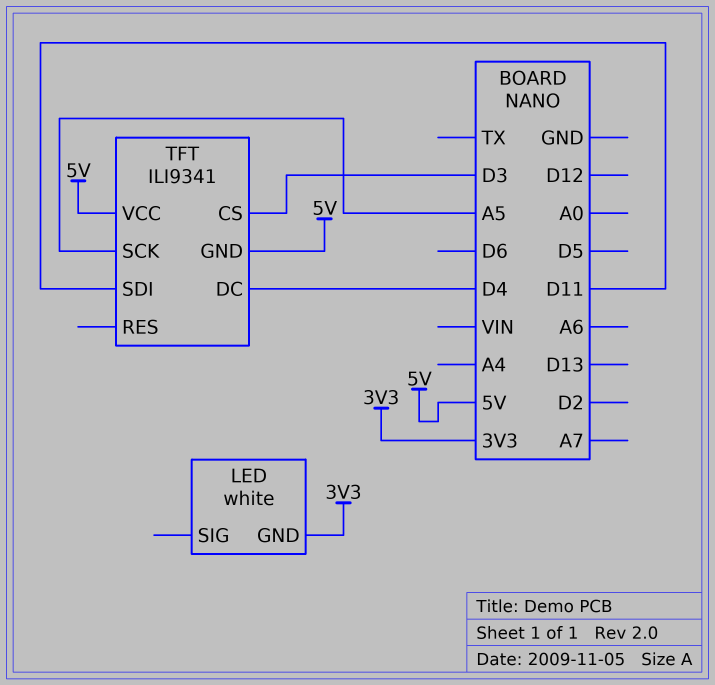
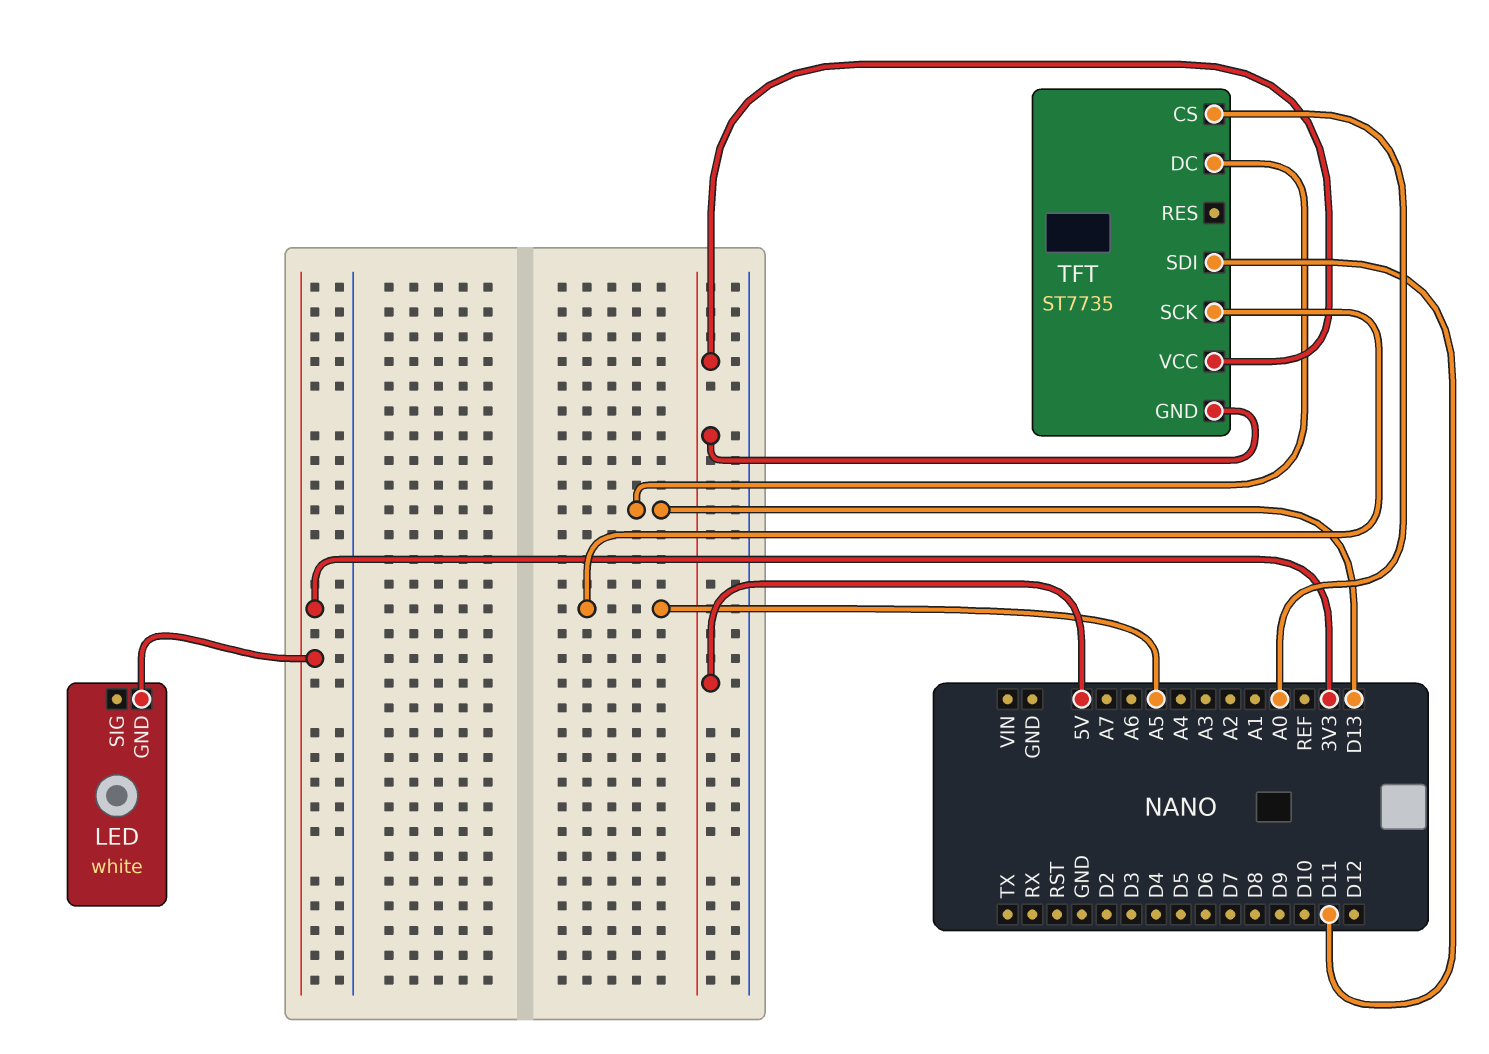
TFT: ILI9341 -> ST7735
TFT pin CS: D3 -> A0
TFT pin DC: D4 -> D13

